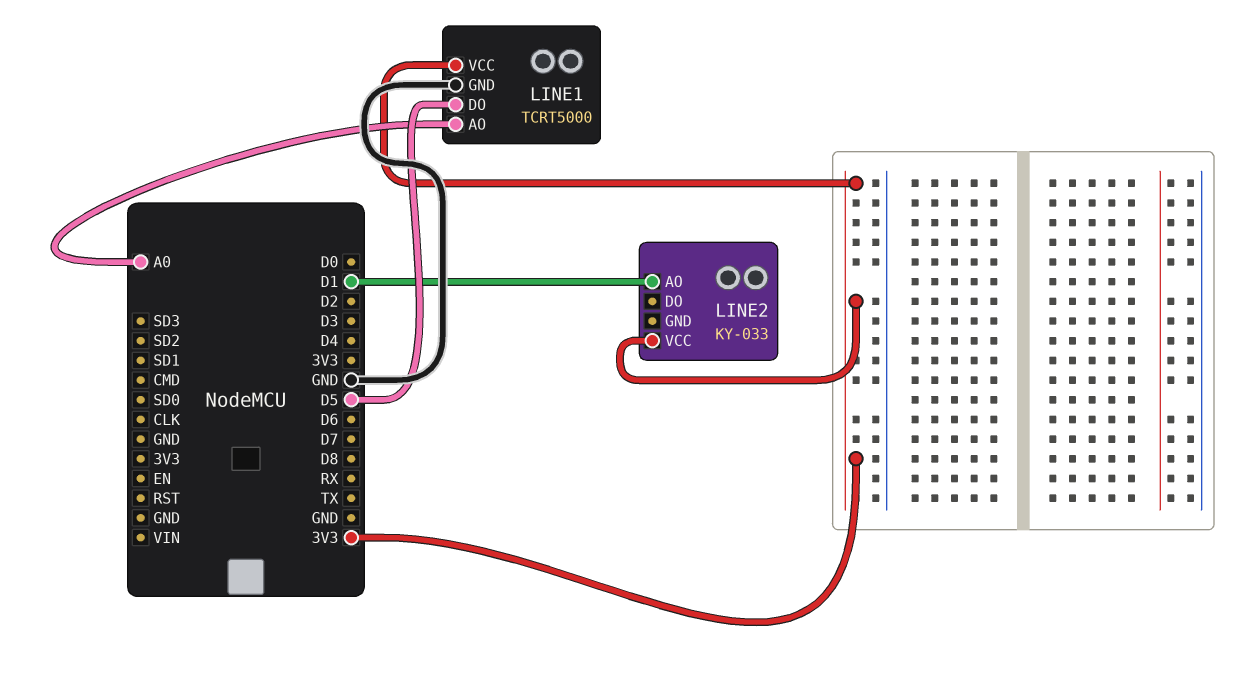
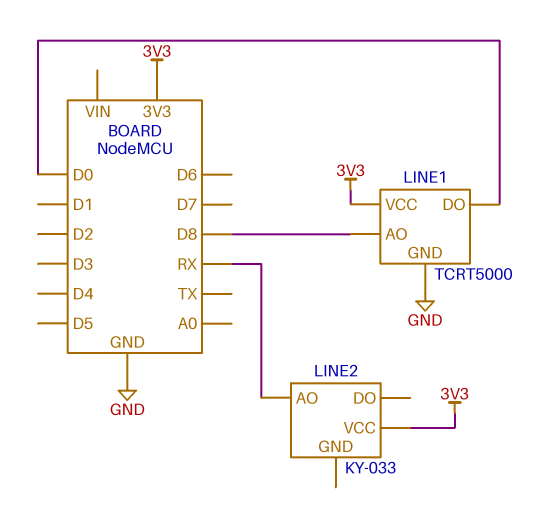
LINE1 pin AO: A0 -> D8
LINE1 pin DO: D5 -> D0
LINE2 pin AO: D1 -> RX

